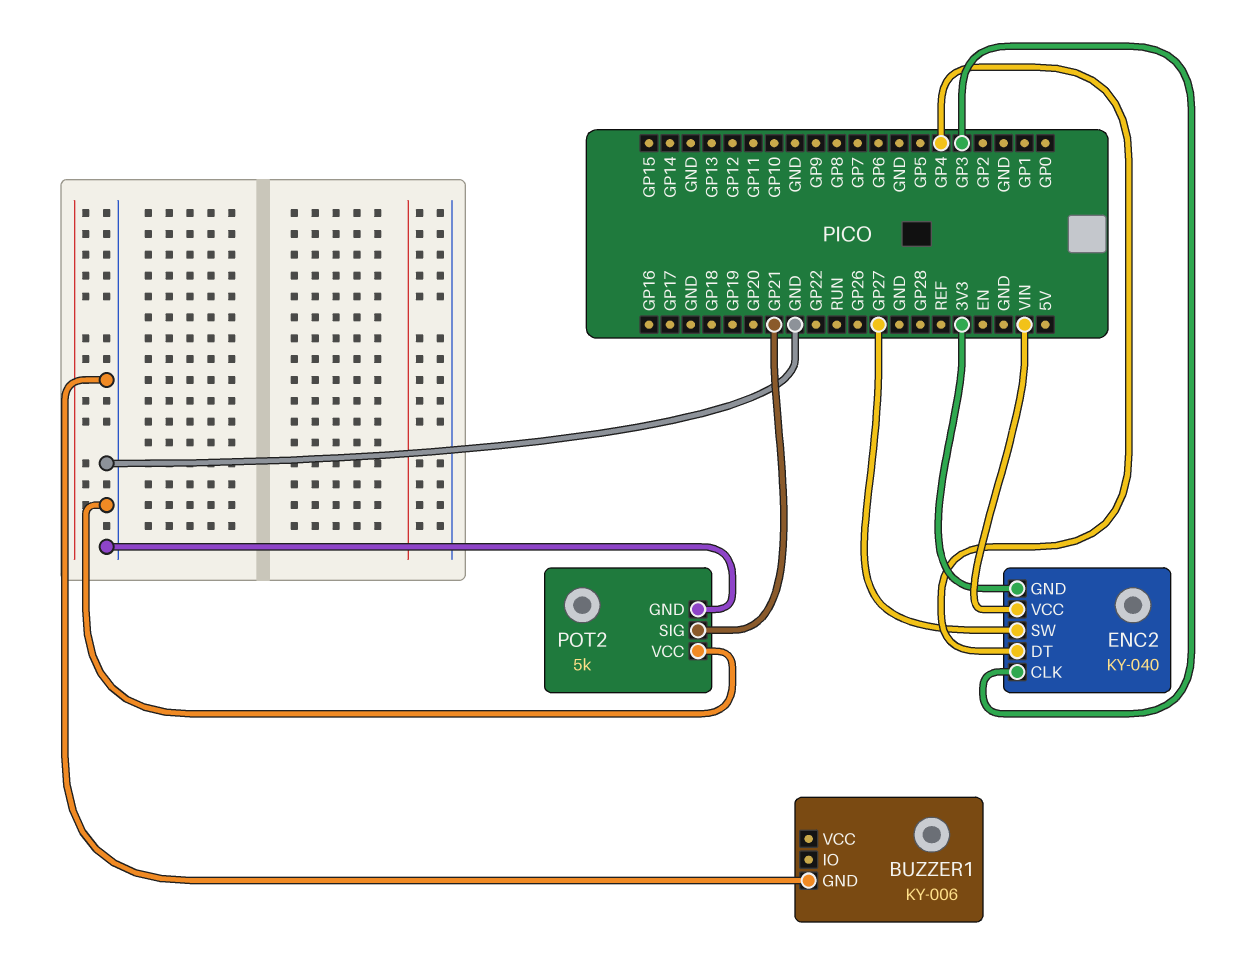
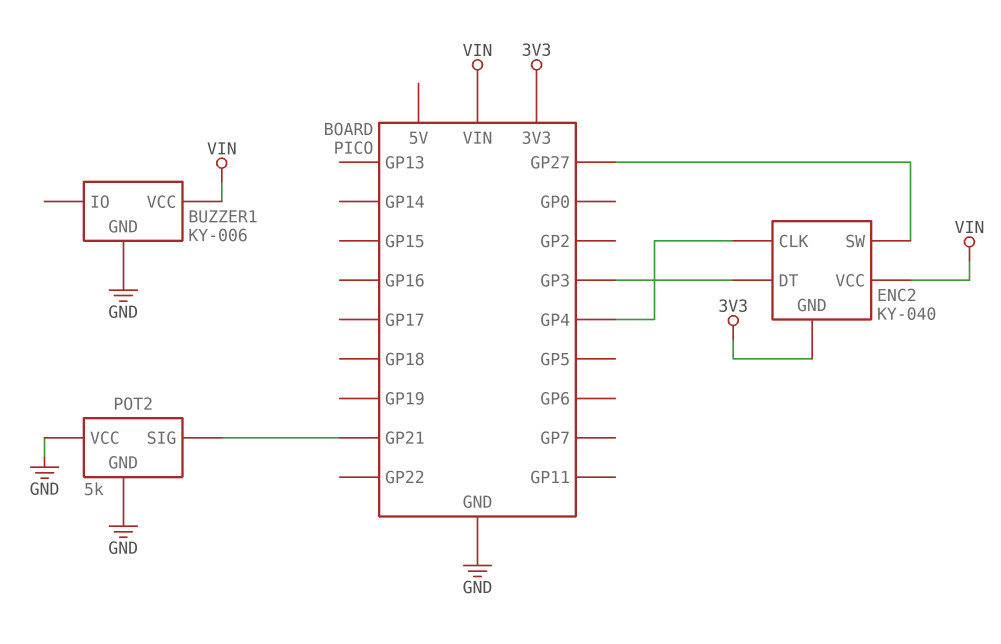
BUZZER1 pin VCC: none -> VIN
ENC2 pin CLK: GP3 -> GP4
ENC2 pin DT: GP4 -> GP3

